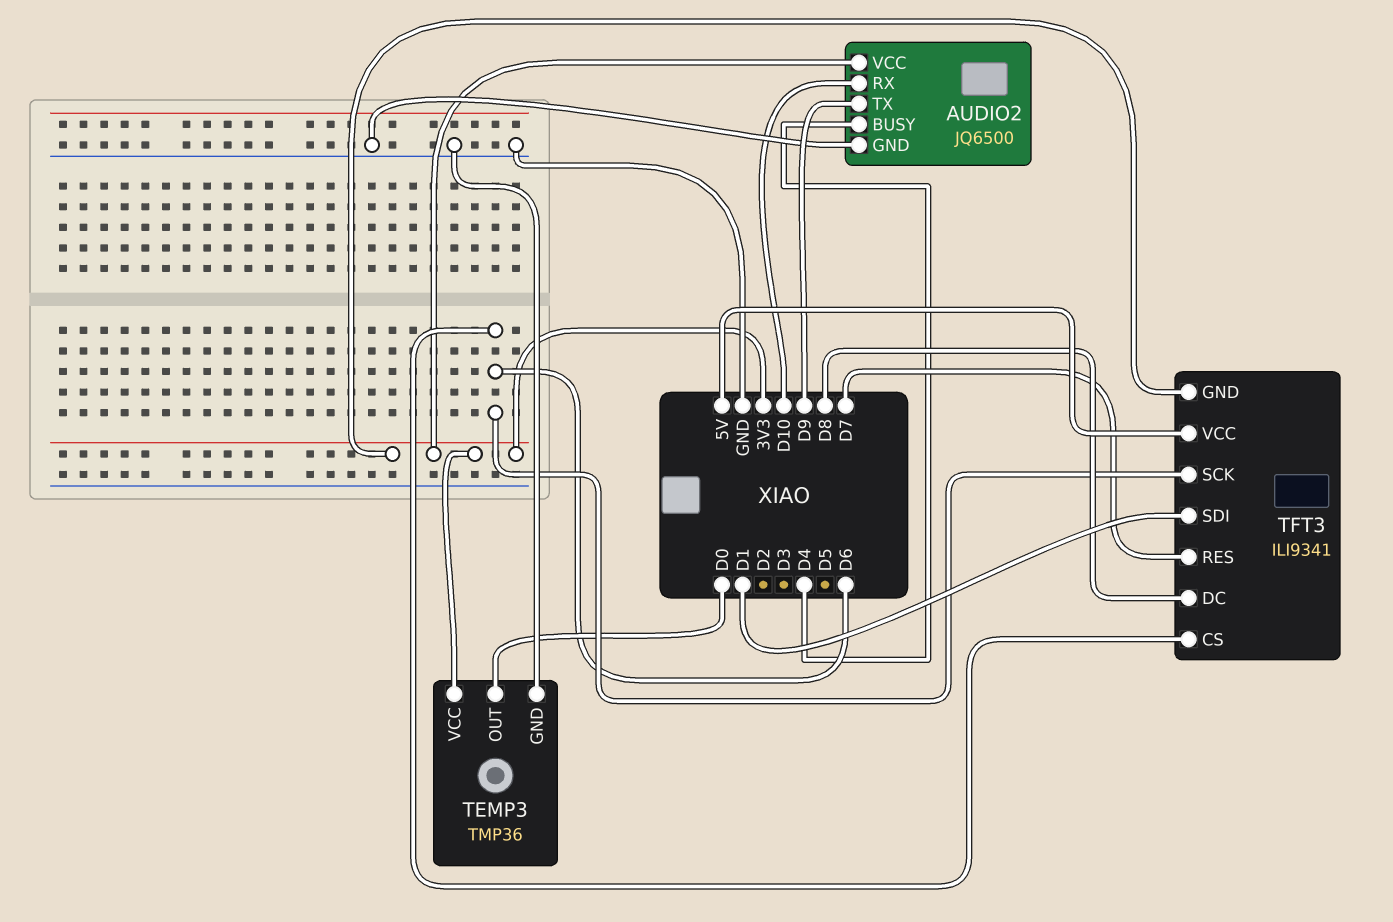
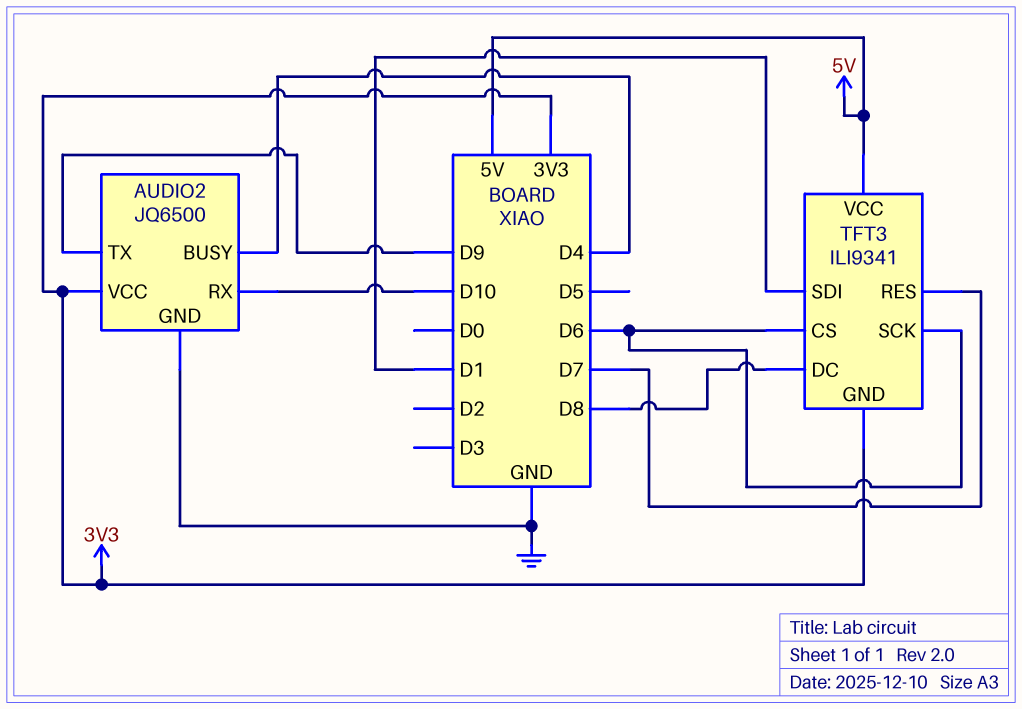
TEMP3: TMP36 -> none
TEMP3 pin GND: GND -> none
TEMP3 pin OUT: D0 -> none
TEMP3 pin VCC: 3V3 -> none

